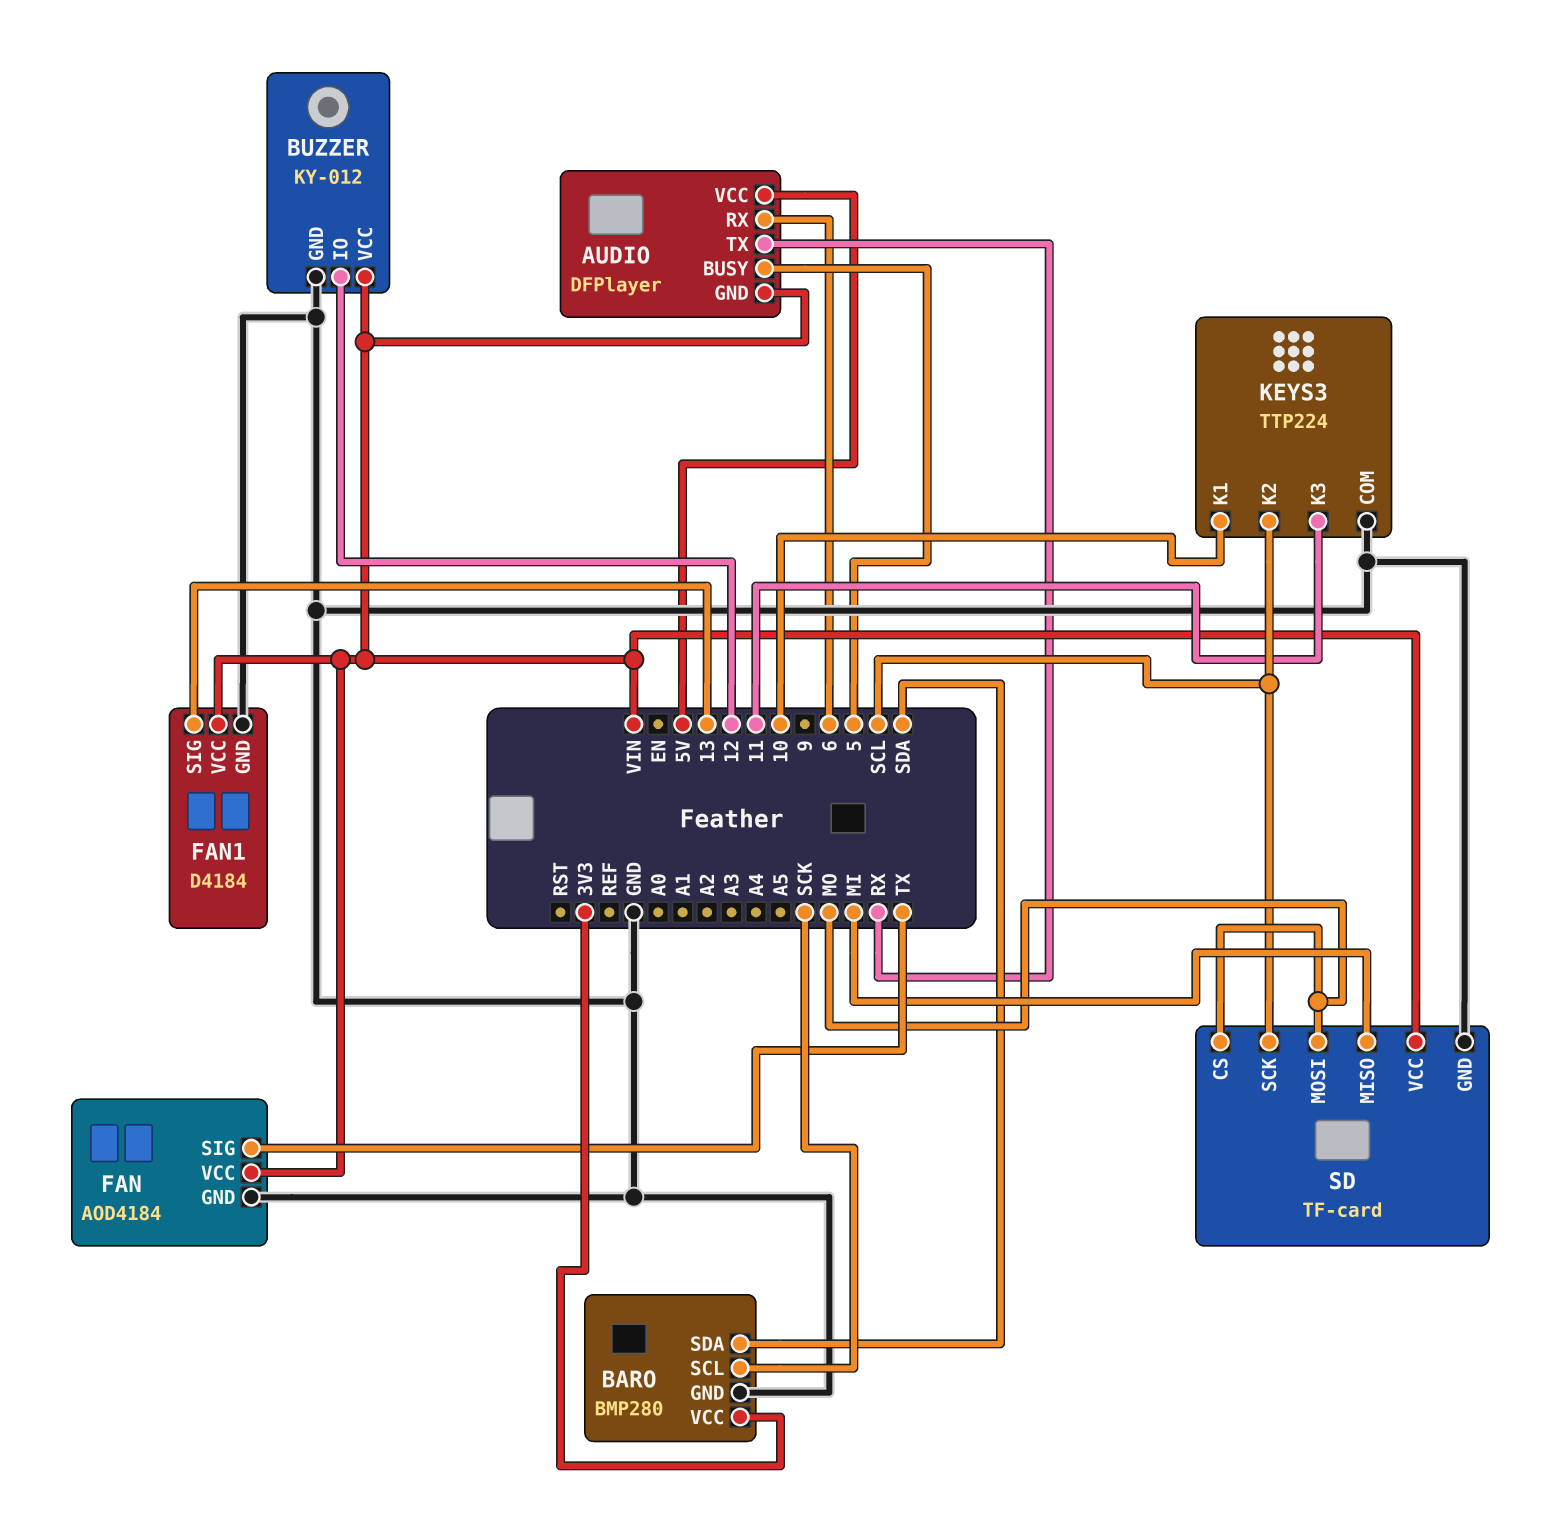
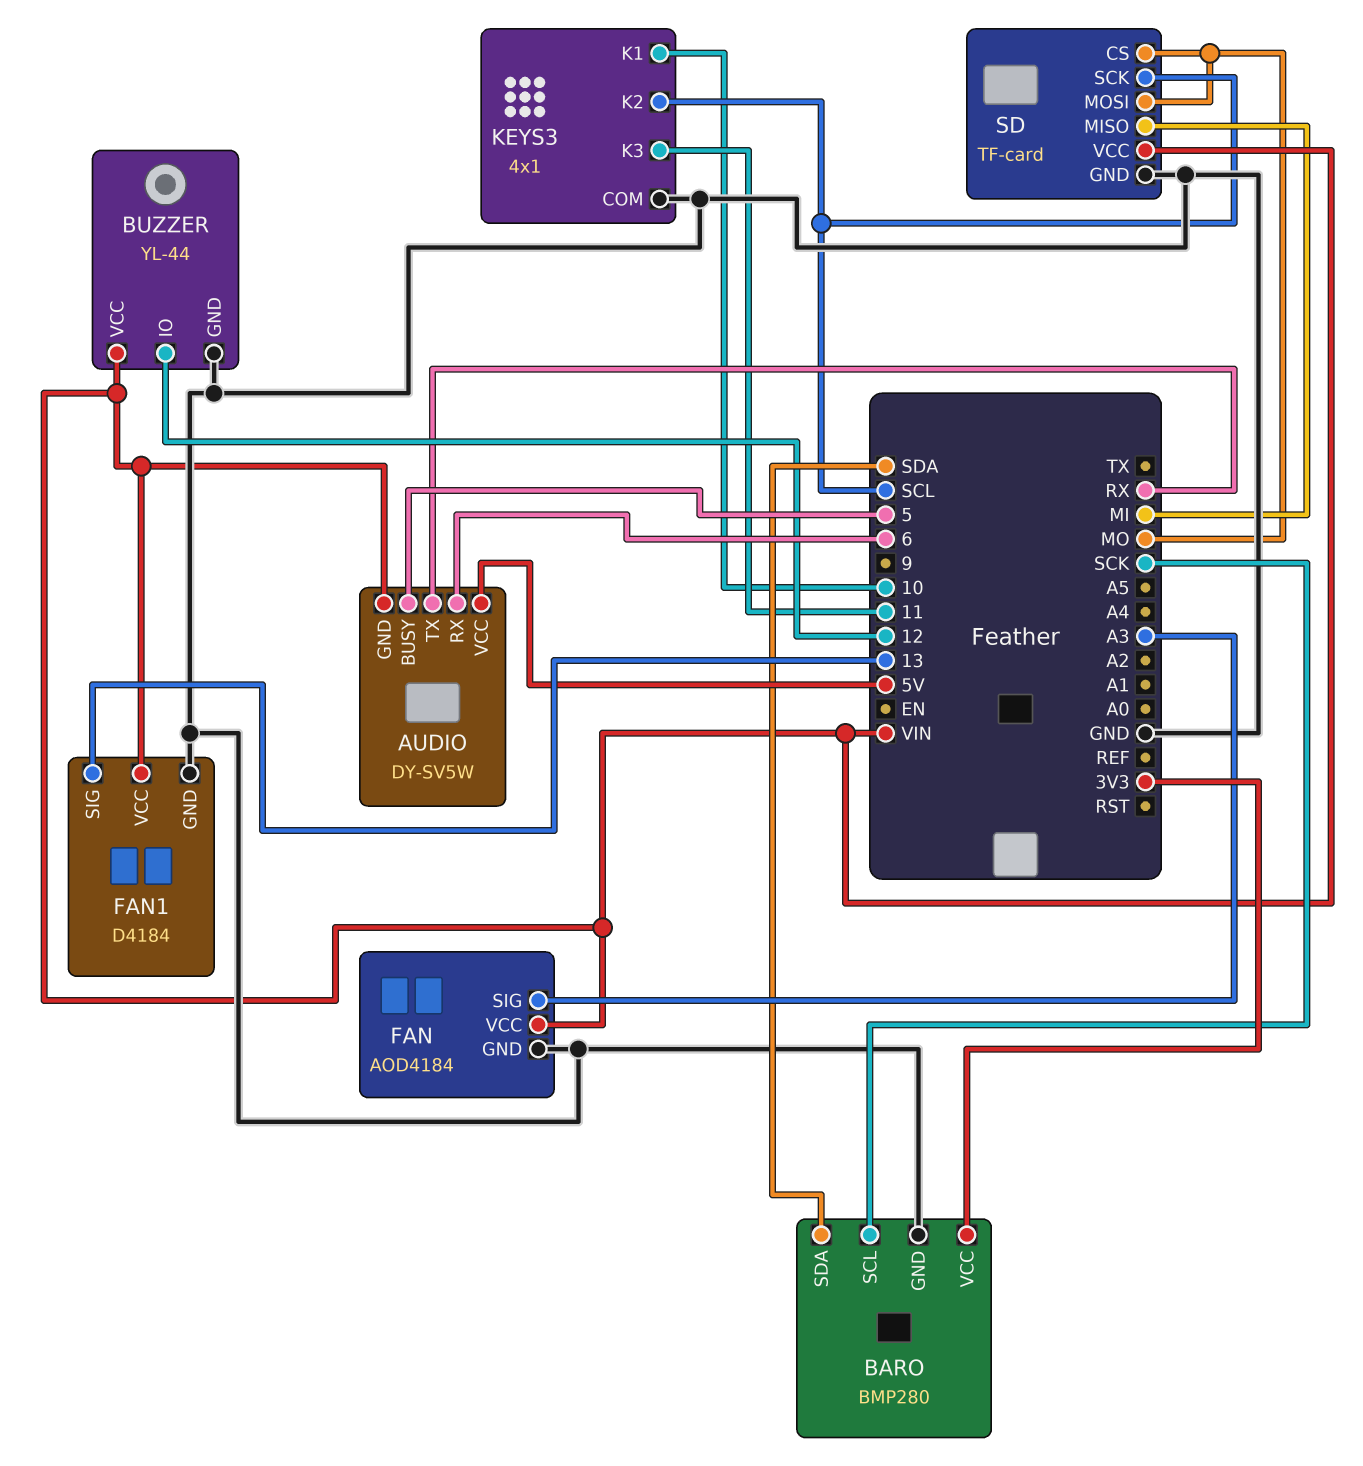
AUDIO: DFPlayer -> DY-SV5W
BUZZER: KY-012 -> YL-44
FAN pin SIG: TX -> A3
KEYS3: TTP224 -> 4x1

